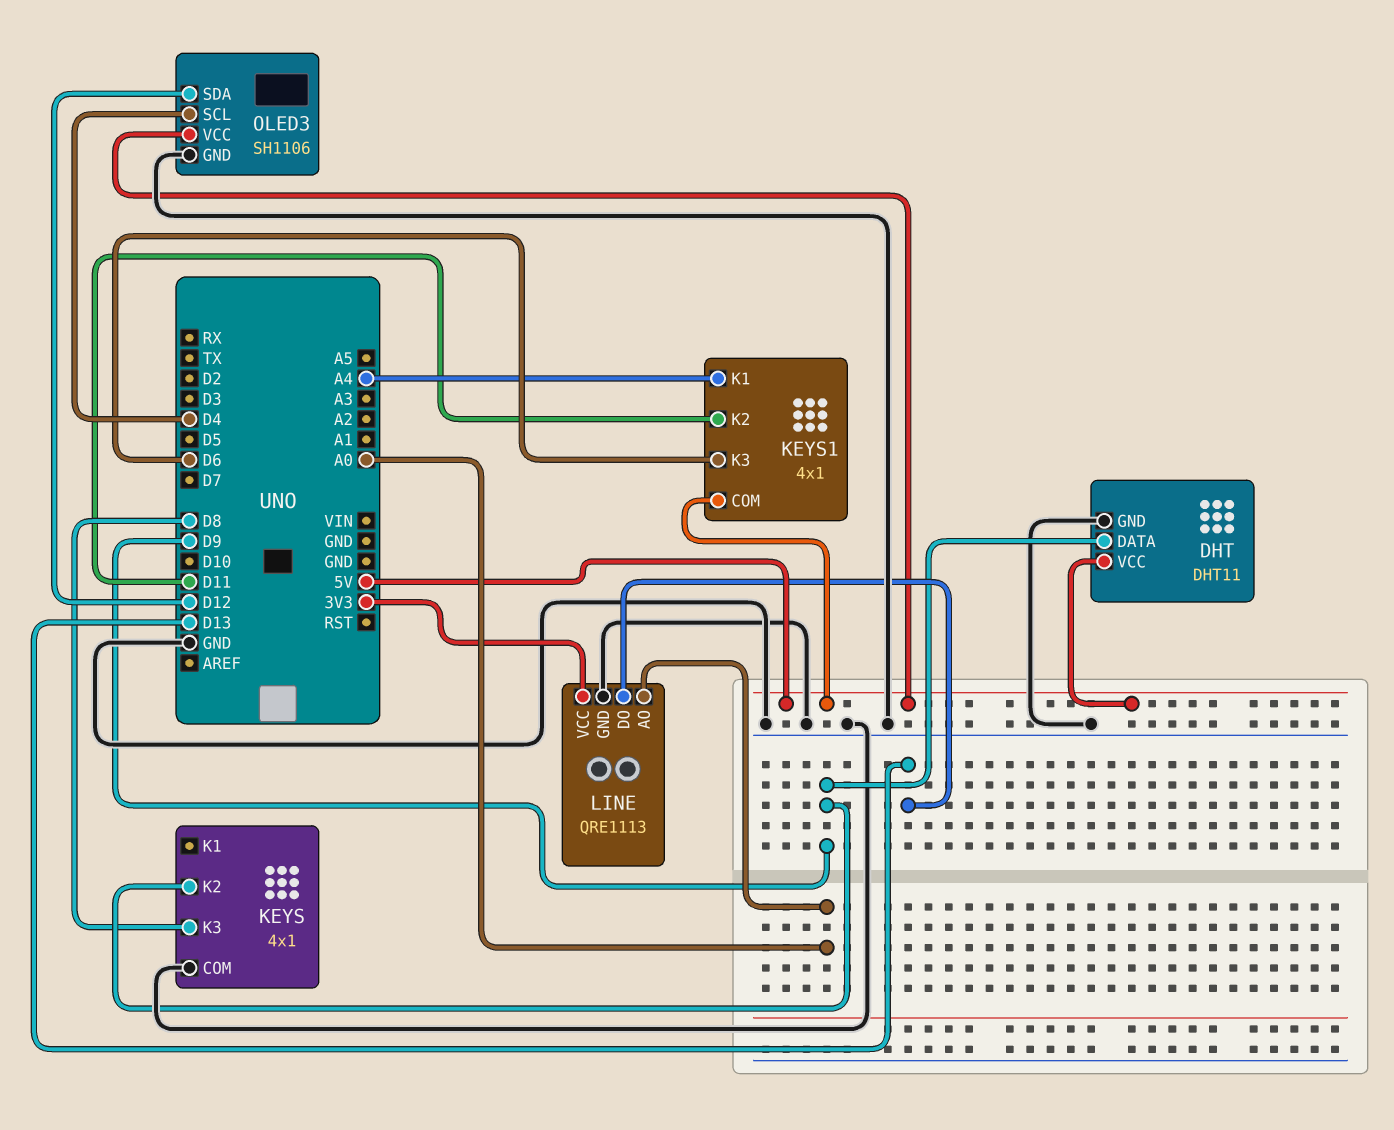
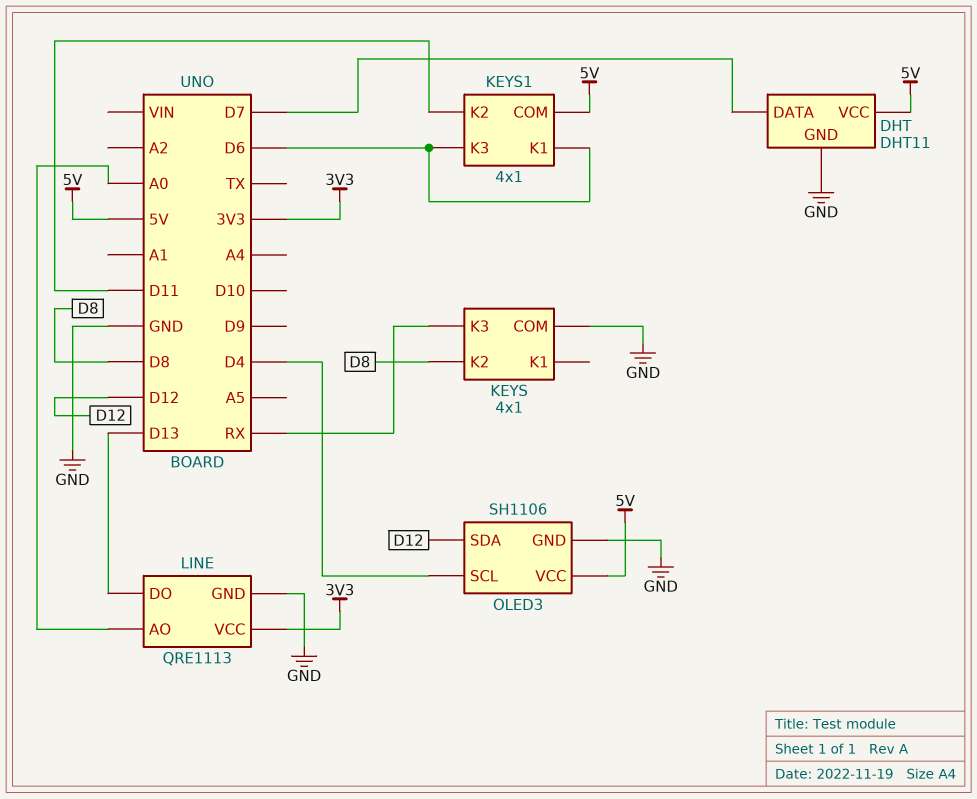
DHT pin DATA: D9 -> D7
KEYS pin K2: D9 -> D8
KEYS pin K3: D8 -> RX
KEYS1 pin K1: A4 -> D6

